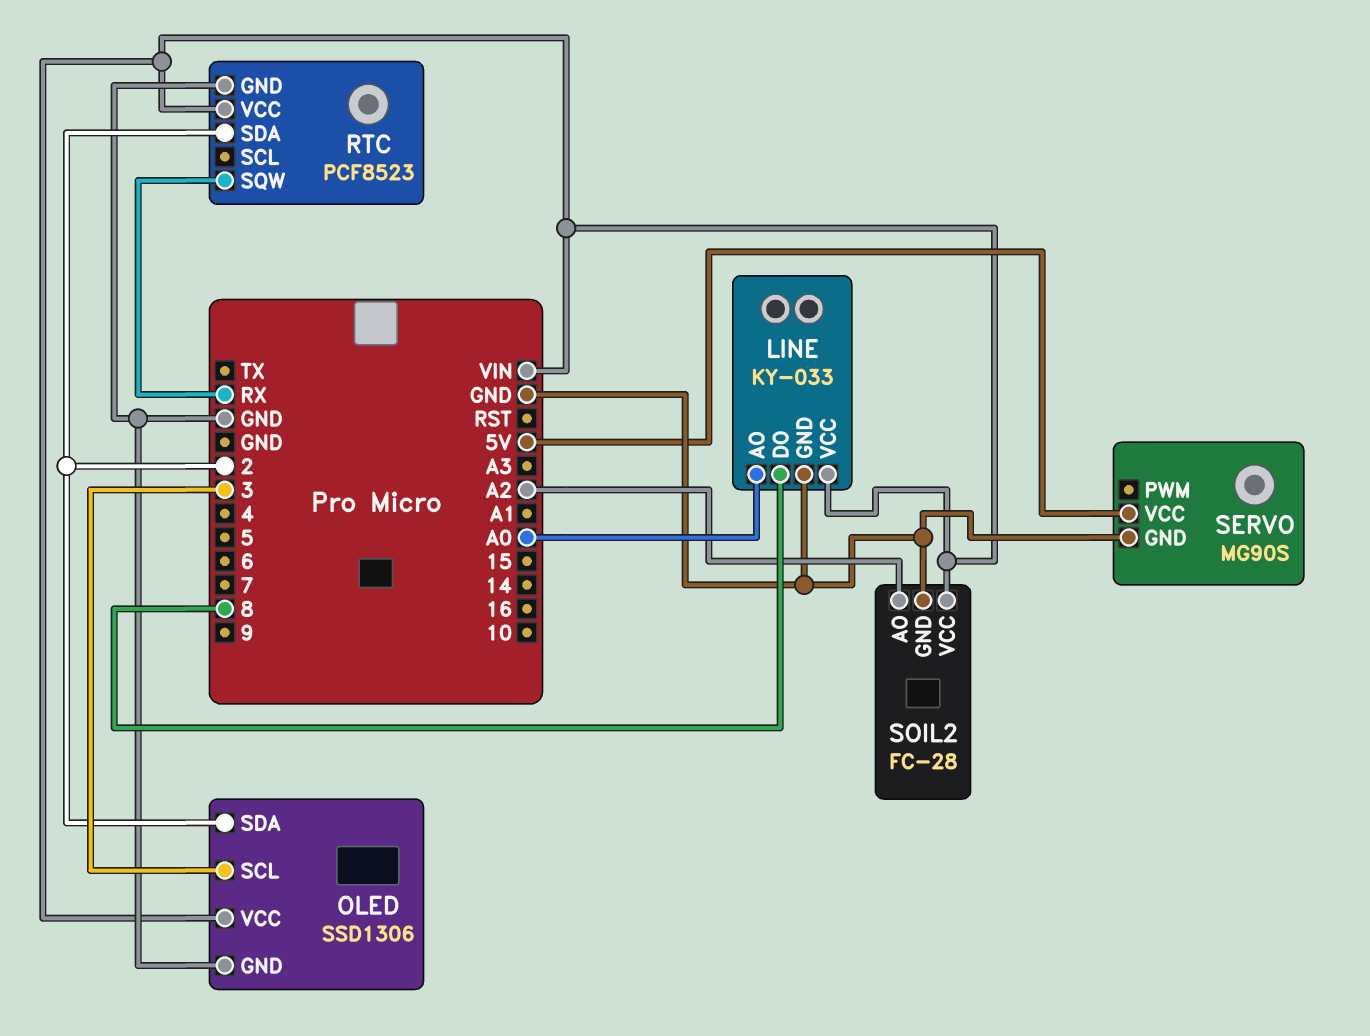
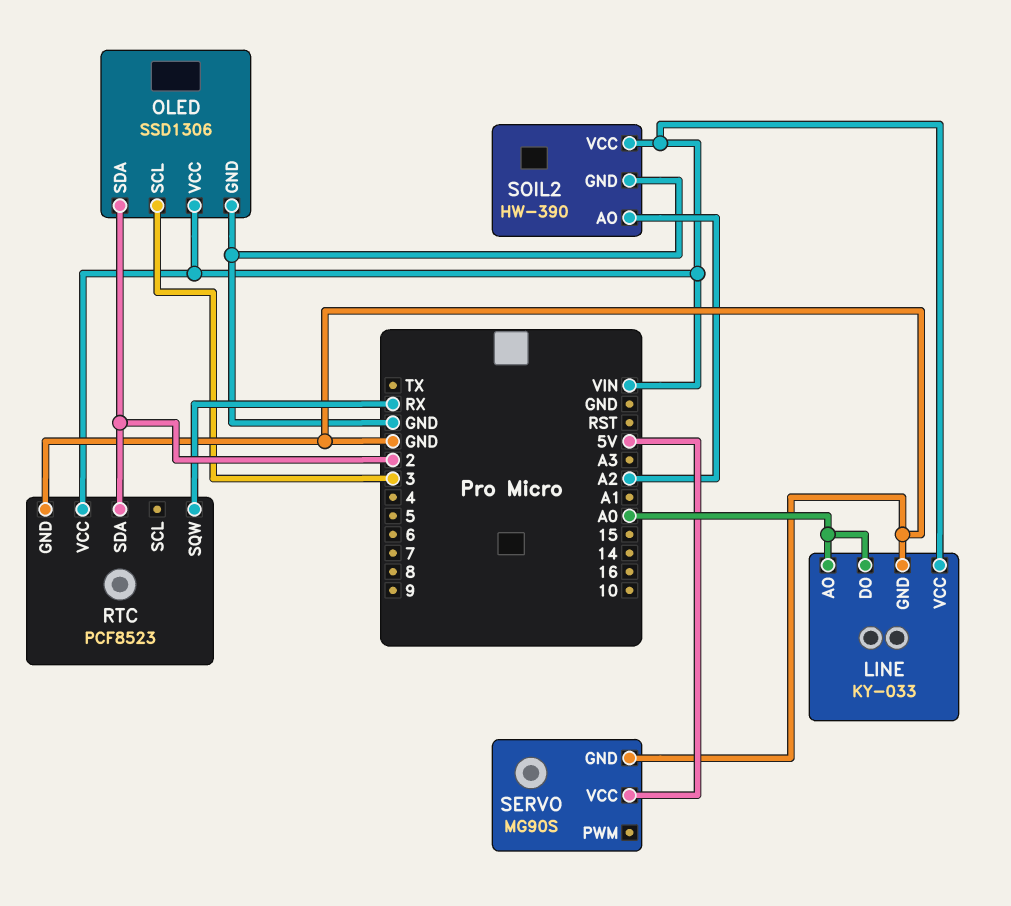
LINE pin DO: 8 -> A0
SOIL2: FC-28 -> HW-390

